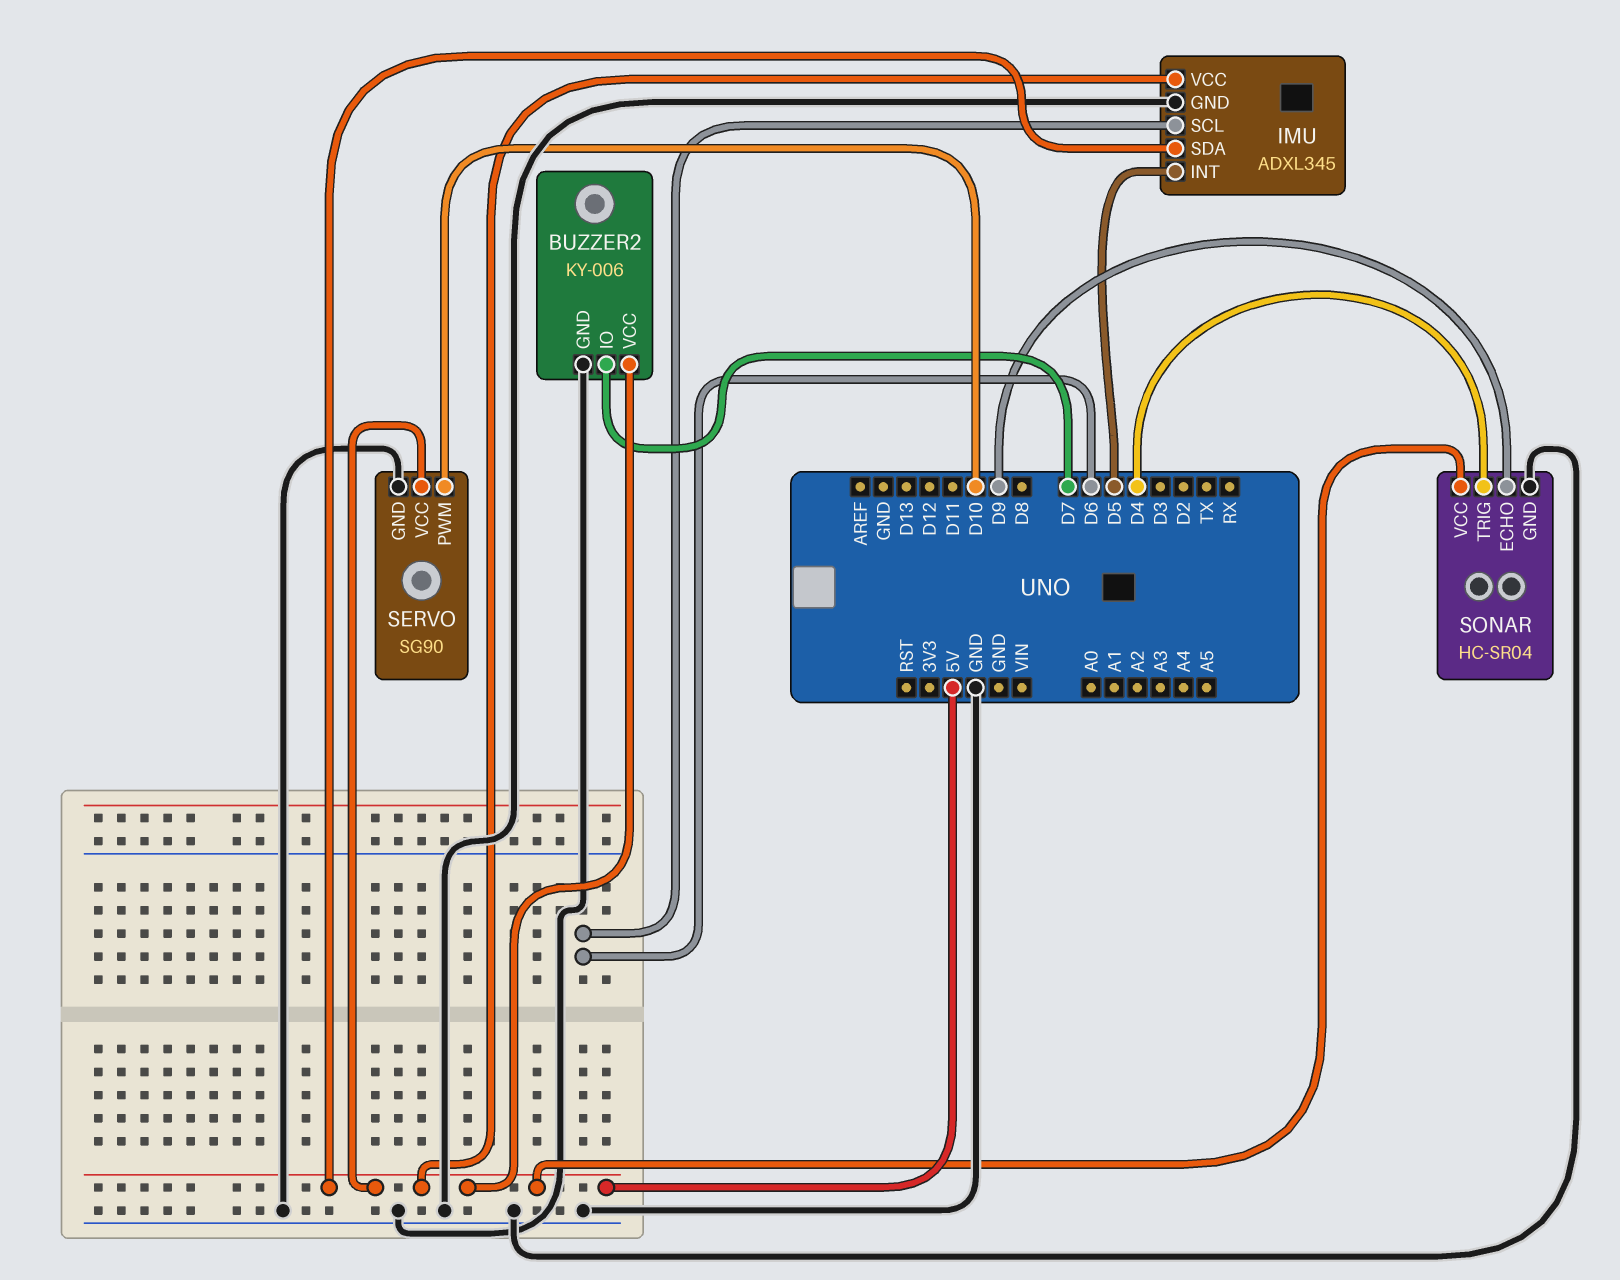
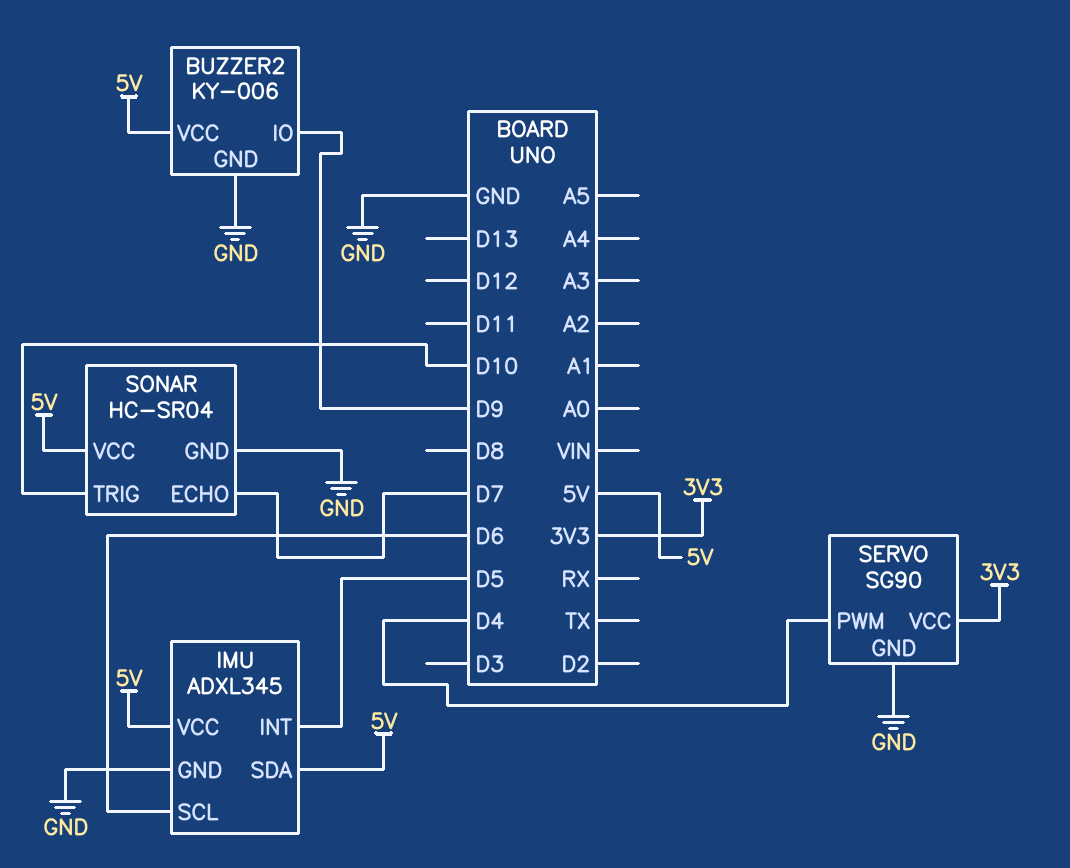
BUZZER2 pin IO: D7 -> D9
SERVO pin PWM: D10 -> D4
SERVO pin VCC: 5V -> 3V3
SONAR pin ECHO: D9 -> D7
SONAR pin TRIG: D4 -> D10

